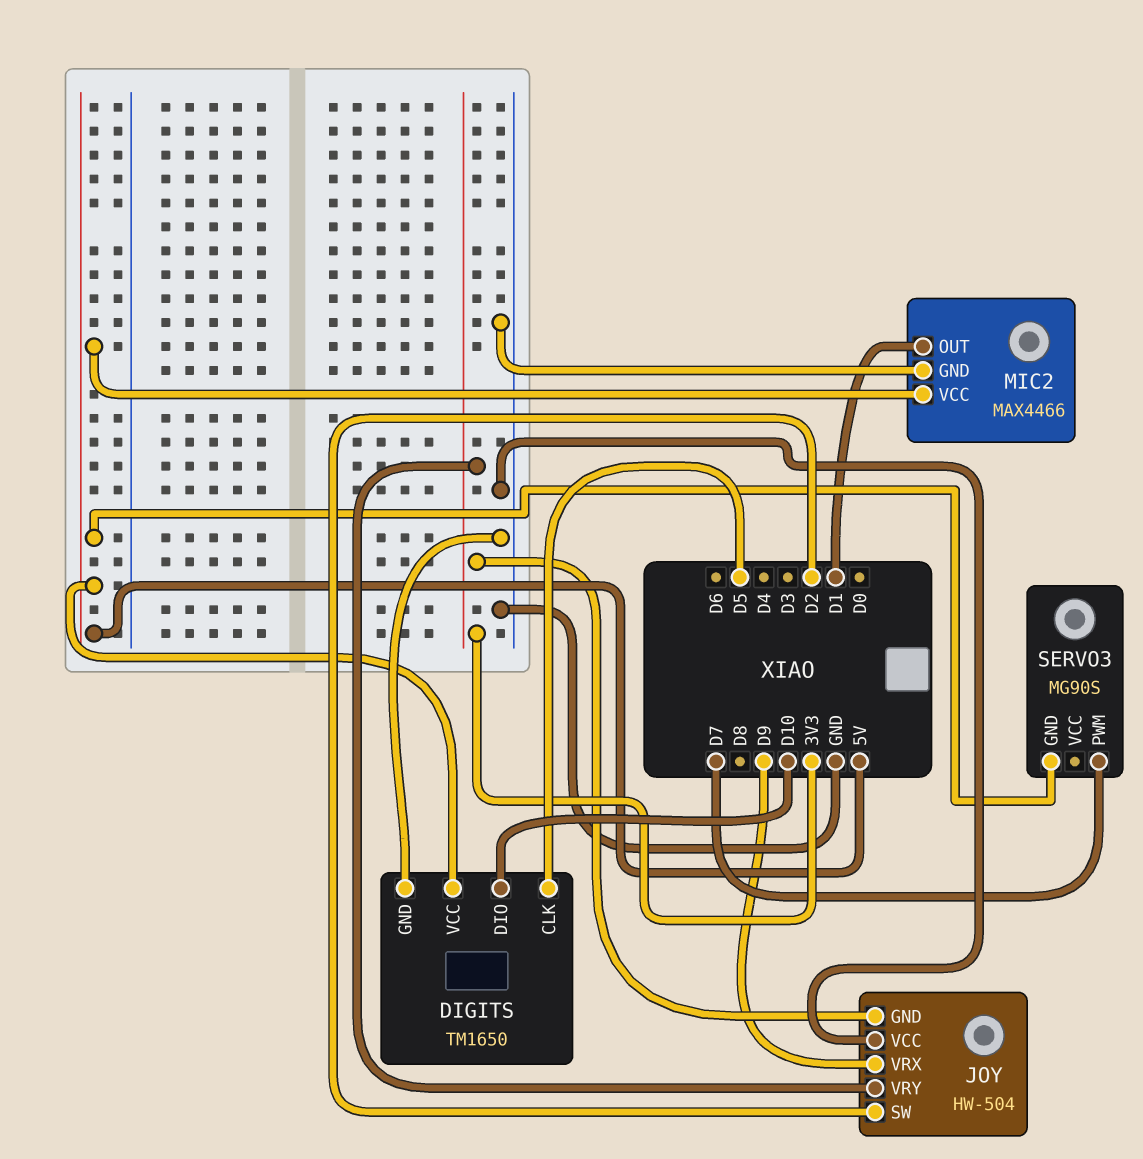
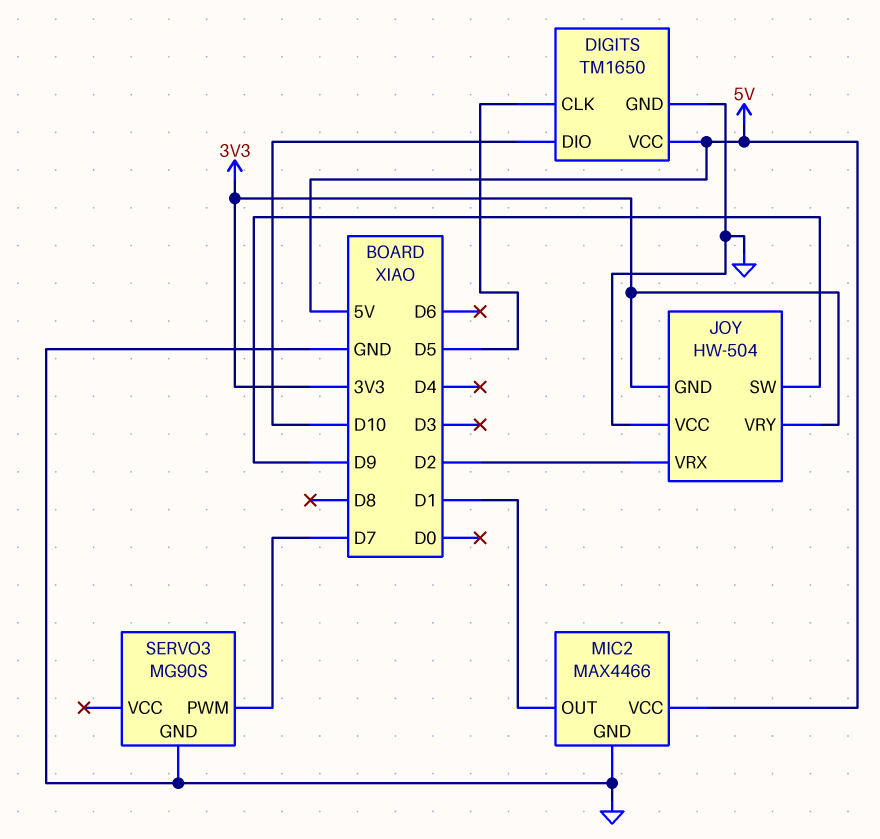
JOY pin SW: D2 -> D9
JOY pin VRX: D9 -> D2
SERVO3 pin GND: 5V -> GND

